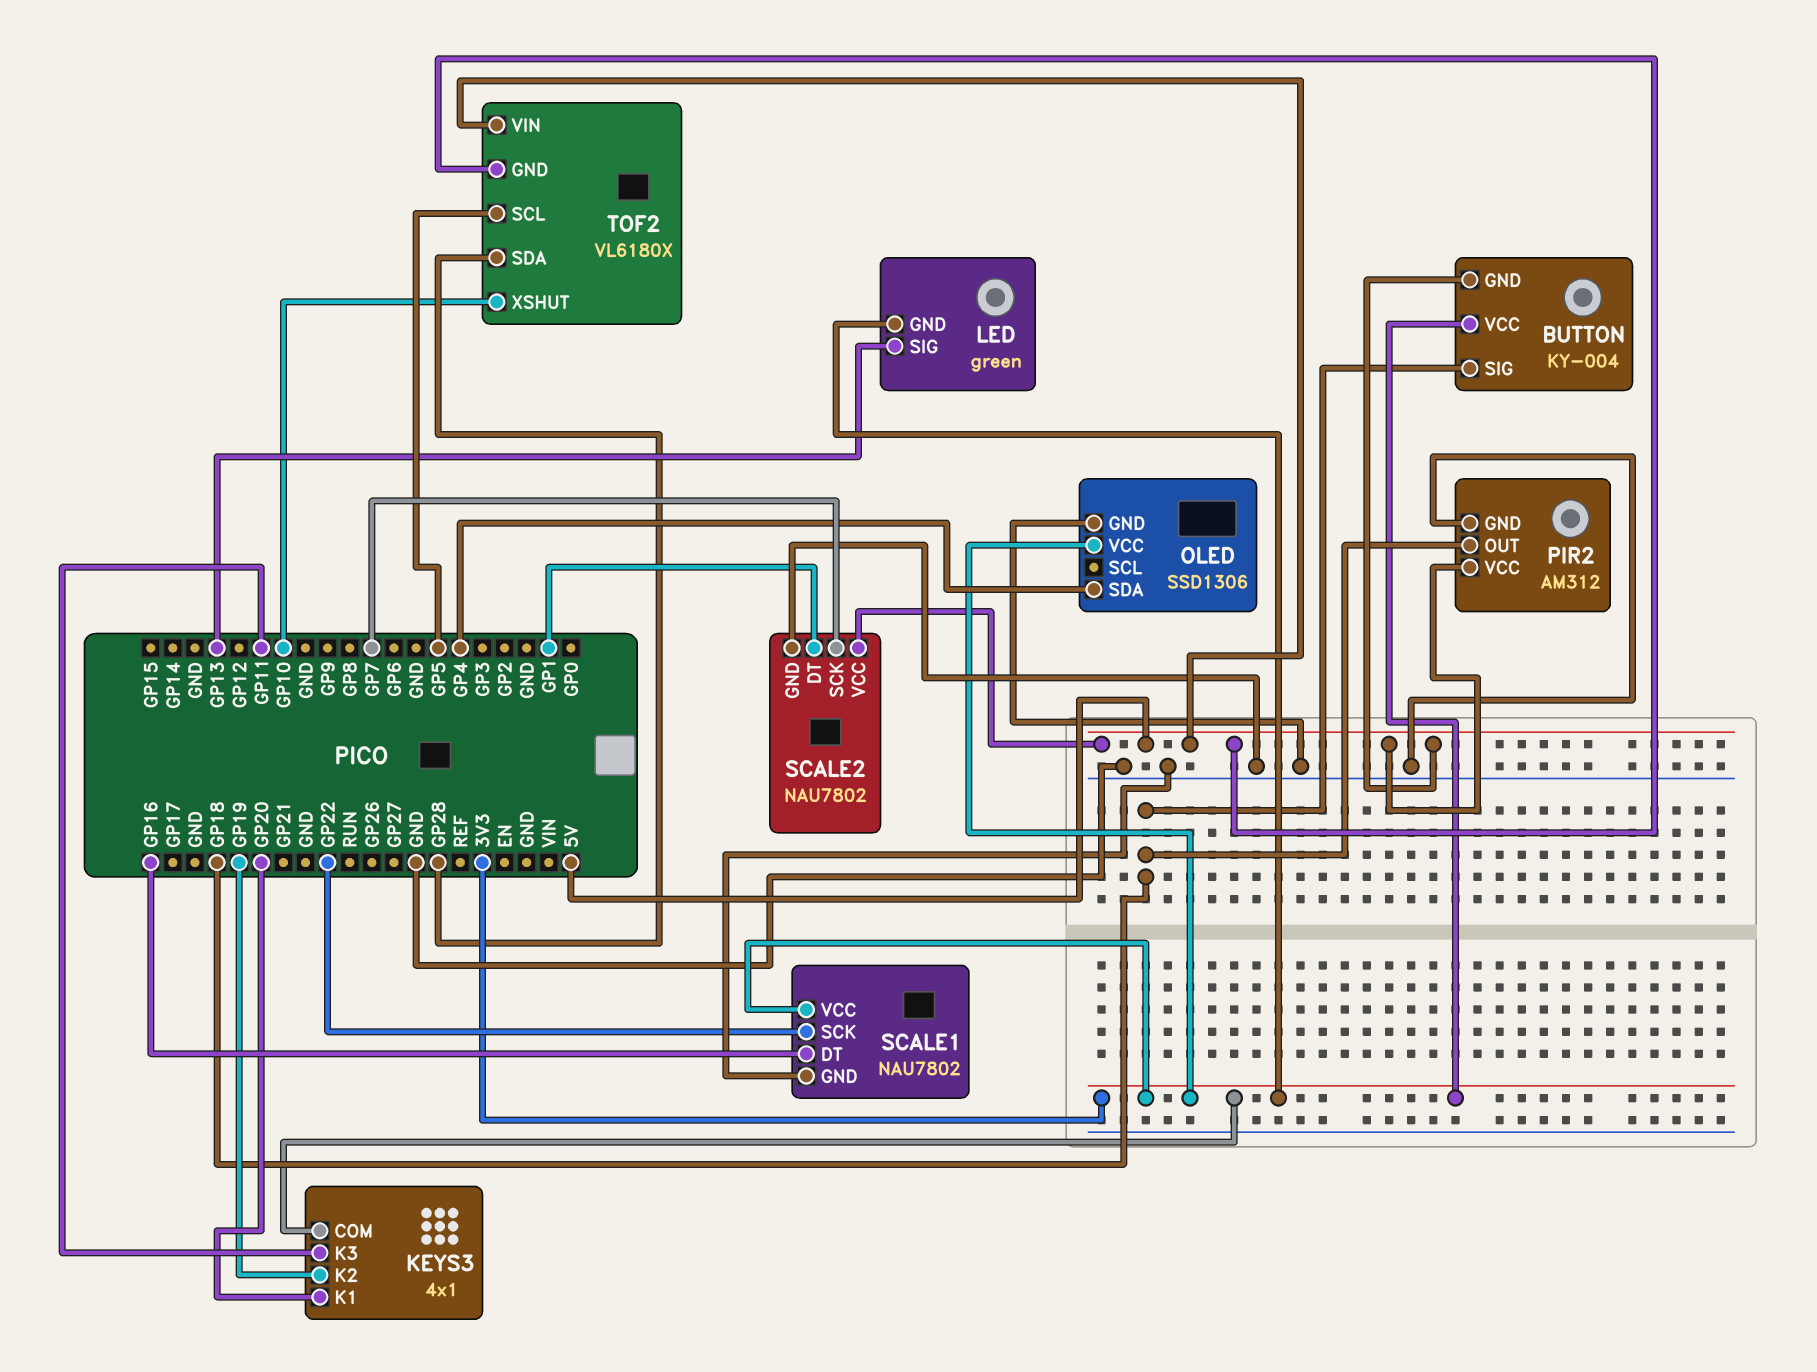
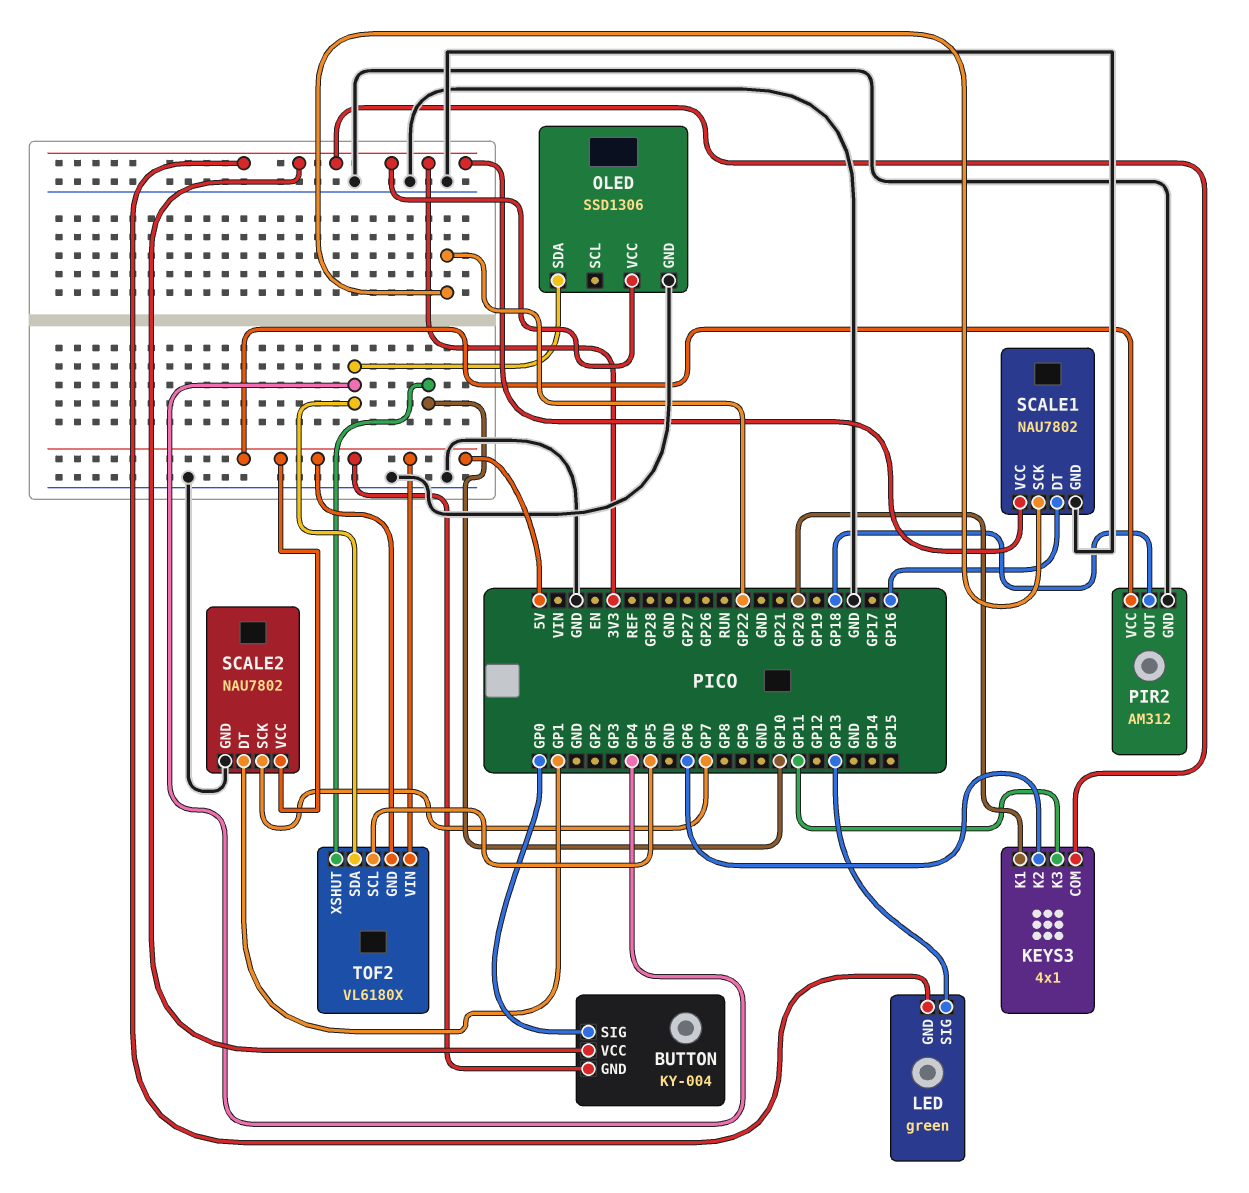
BUTTON pin SIG: GP18 -> GP0
KEYS3 pin K2: GP19 -> GP6
TOF2 pin SDA: GP28 -> GP4

